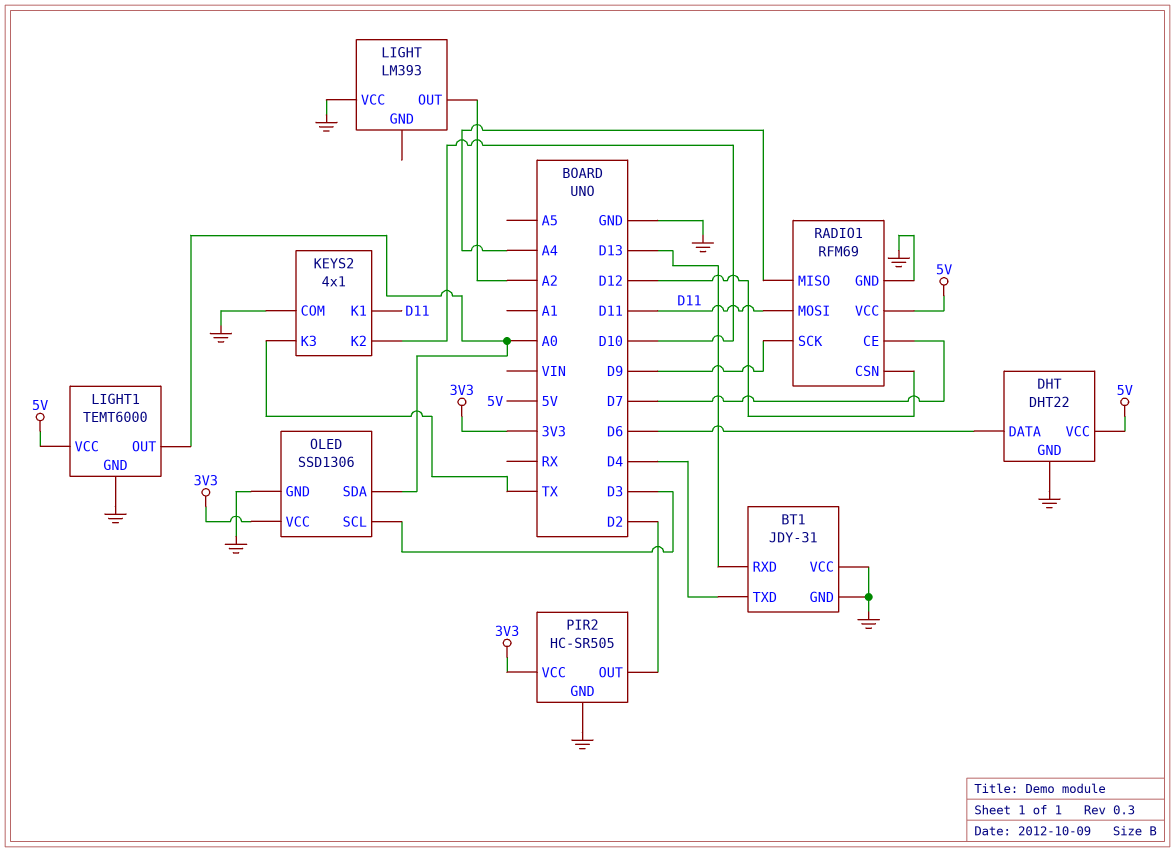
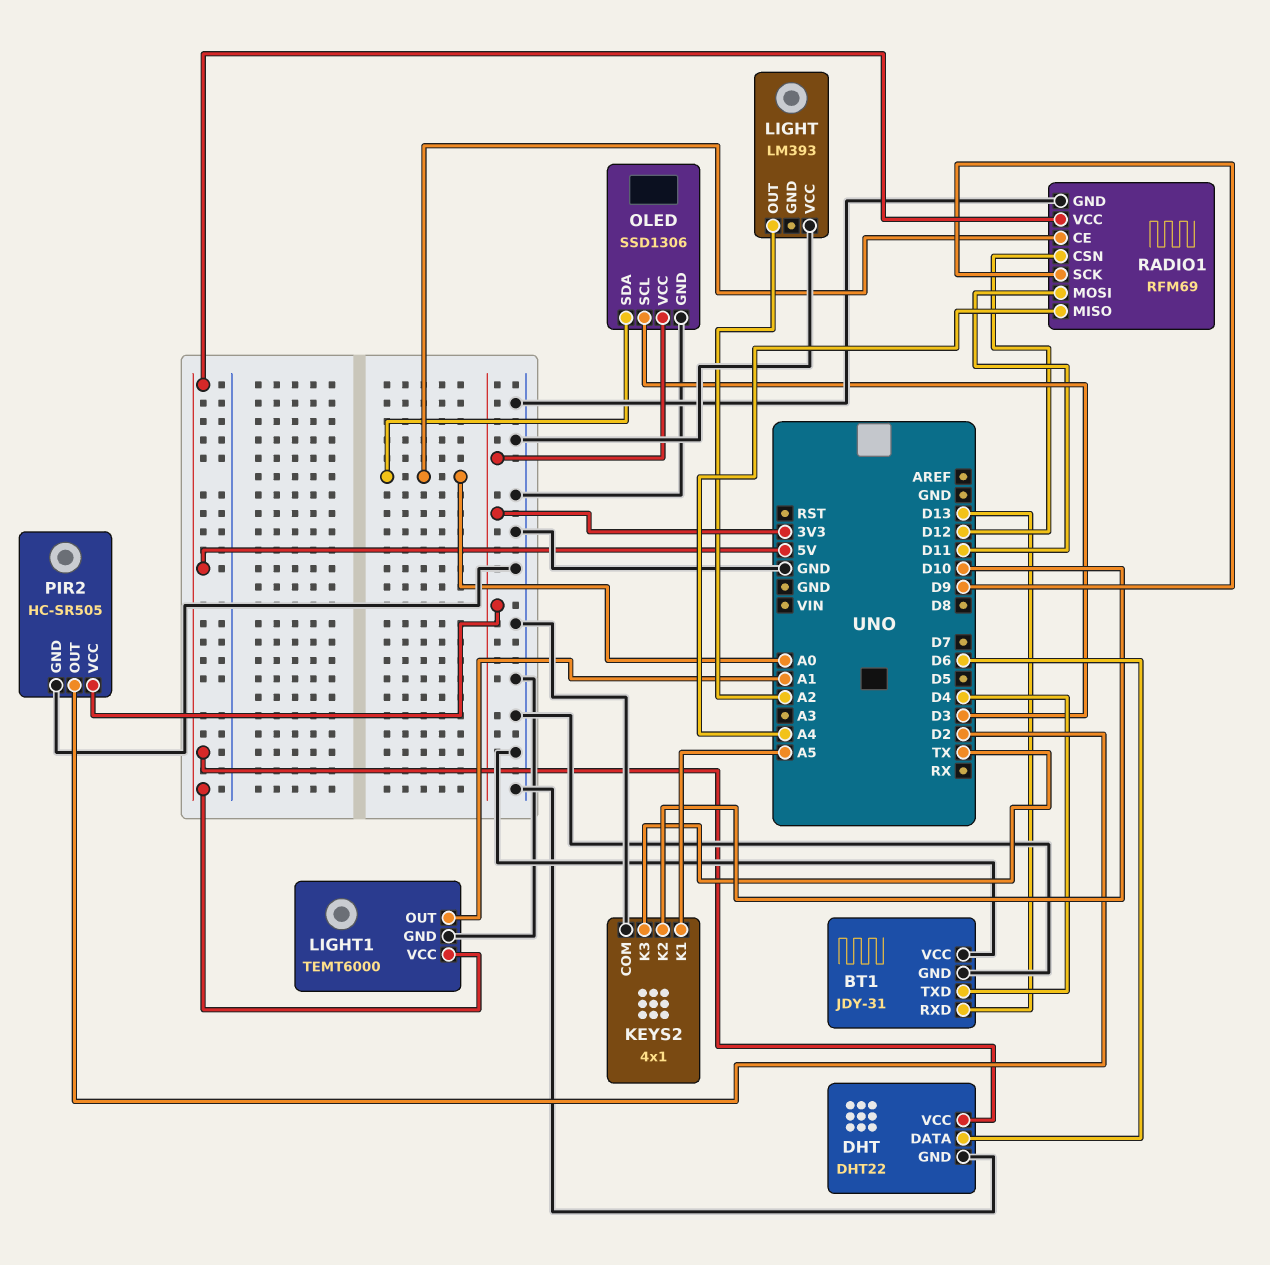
KEYS2 pin K1: D11 -> A5
LIGHT1 pin OUT: A0 -> A1
RADIO1 pin CE: D7 -> A0

